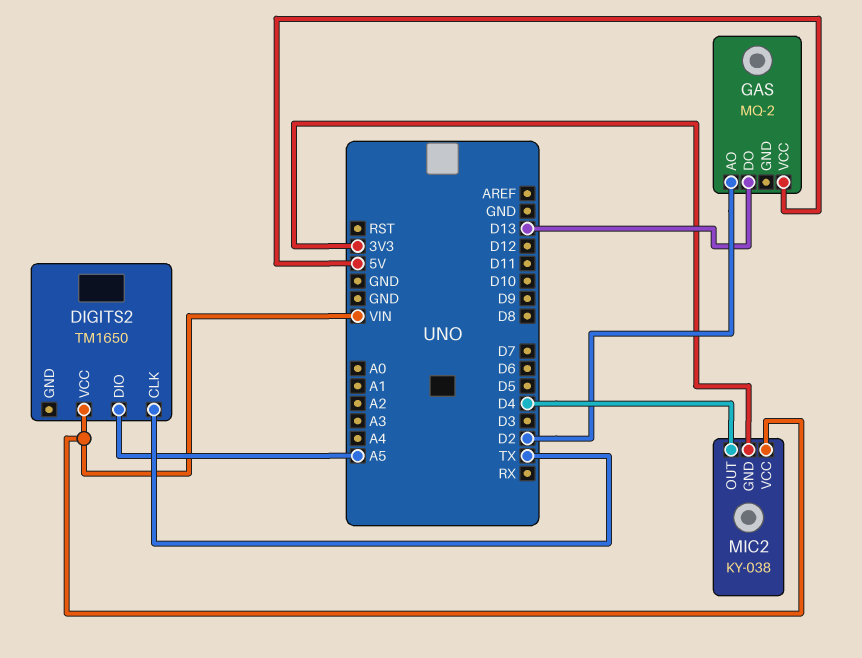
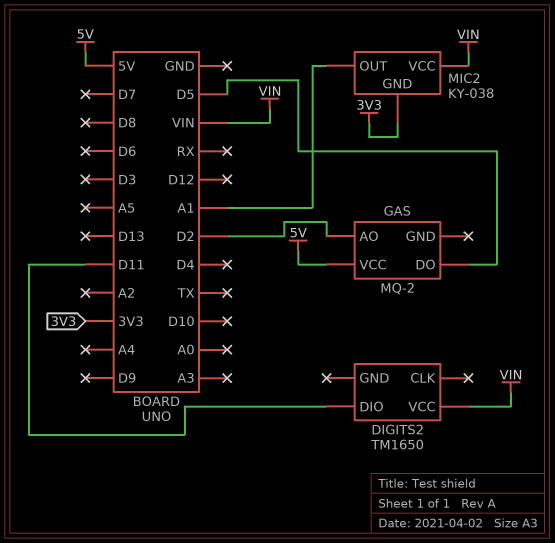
DIGITS2 pin CLK: TX -> none
DIGITS2 pin DIO: A5 -> D11
GAS pin DO: D13 -> D5
MIC2 pin OUT: D4 -> A1

